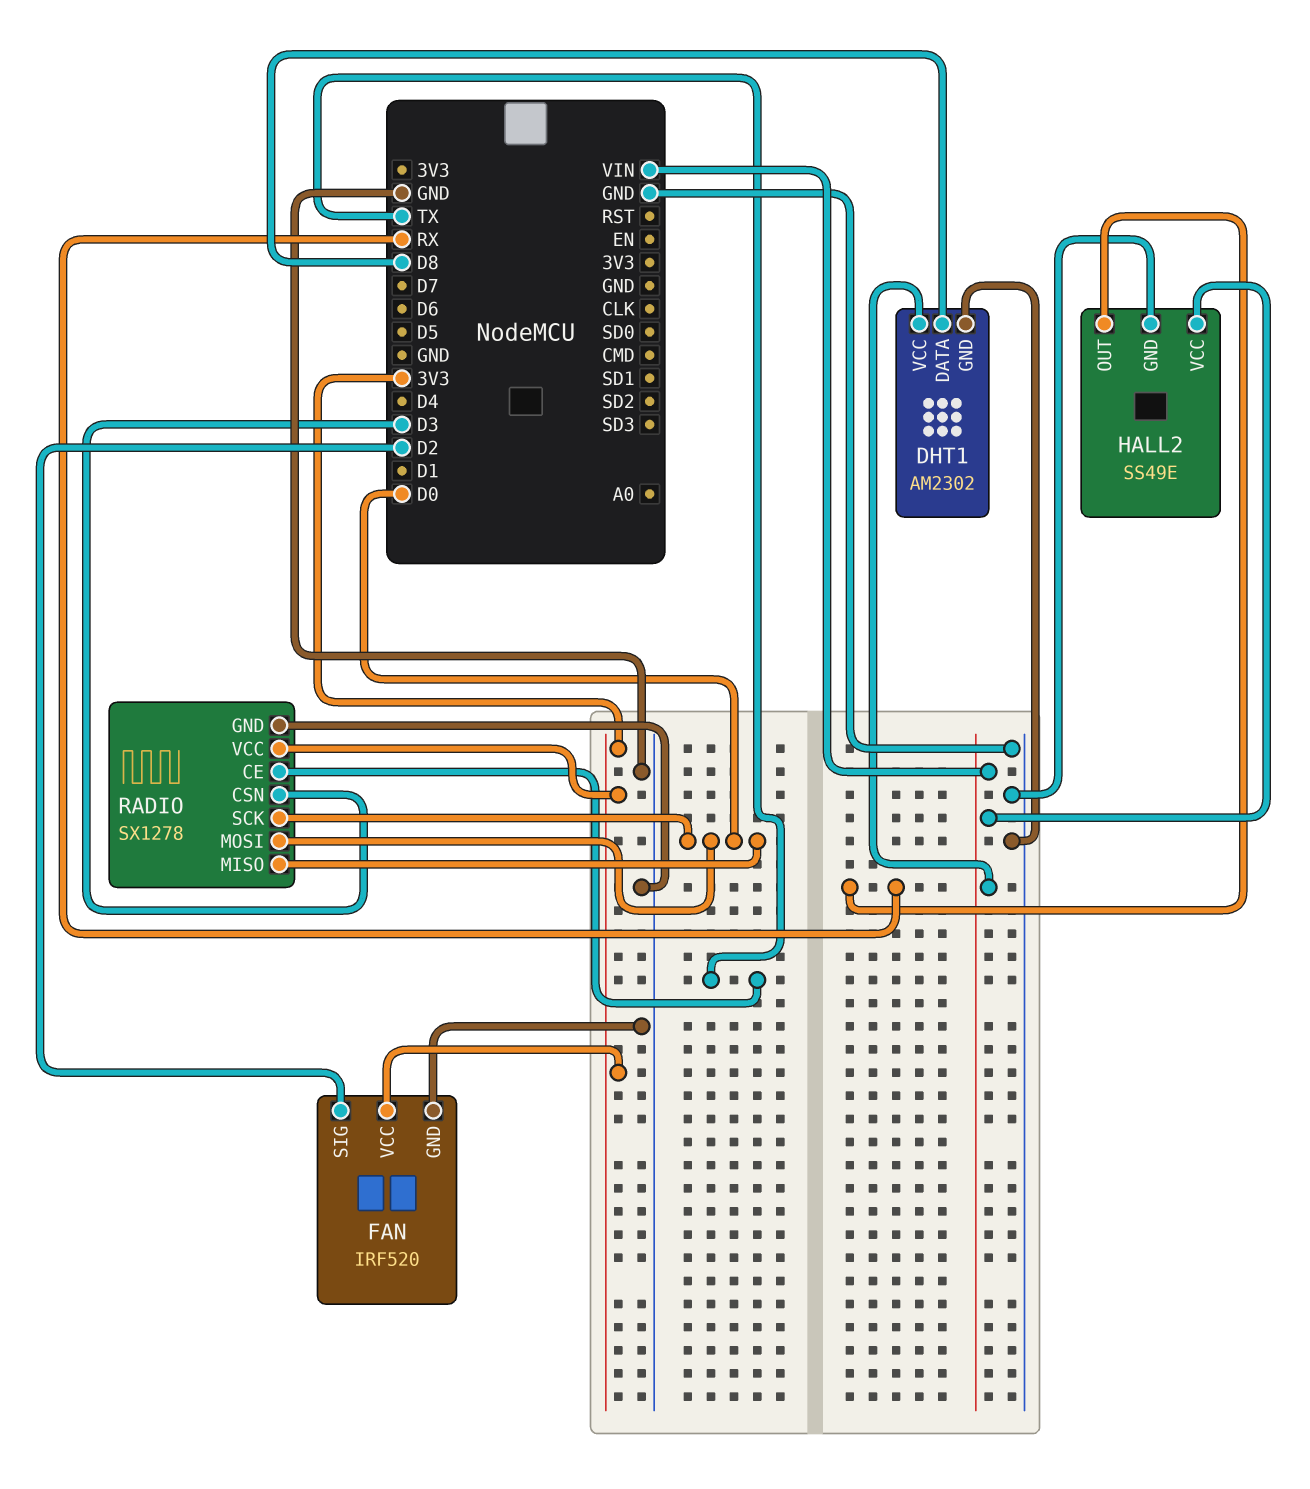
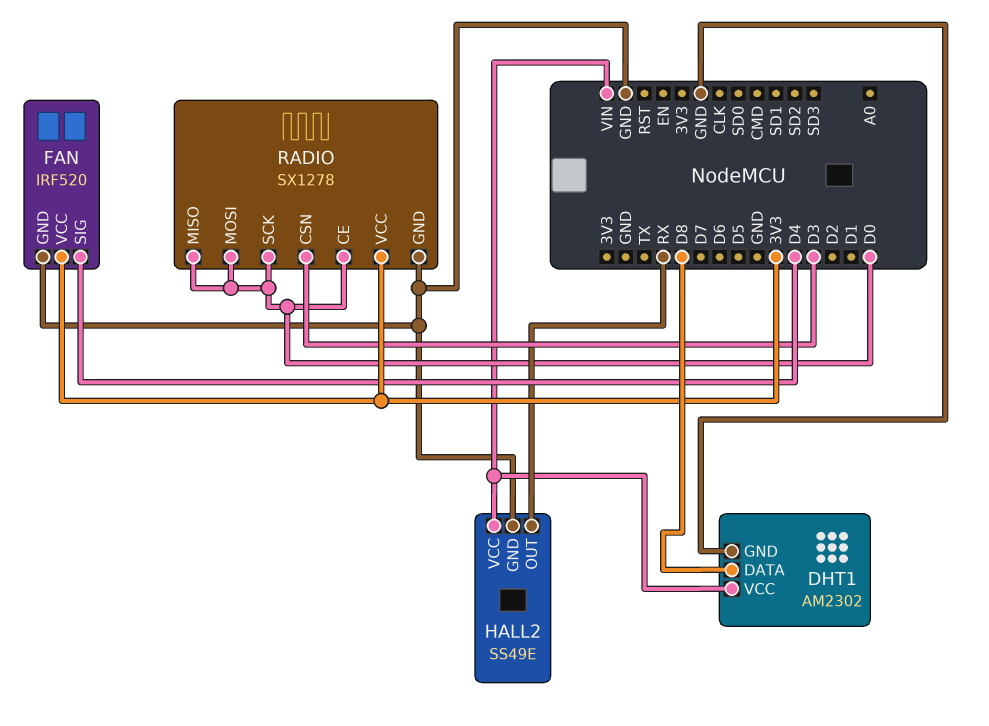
FAN pin SIG: D2 -> D4
RADIO pin CE: TX -> D0

